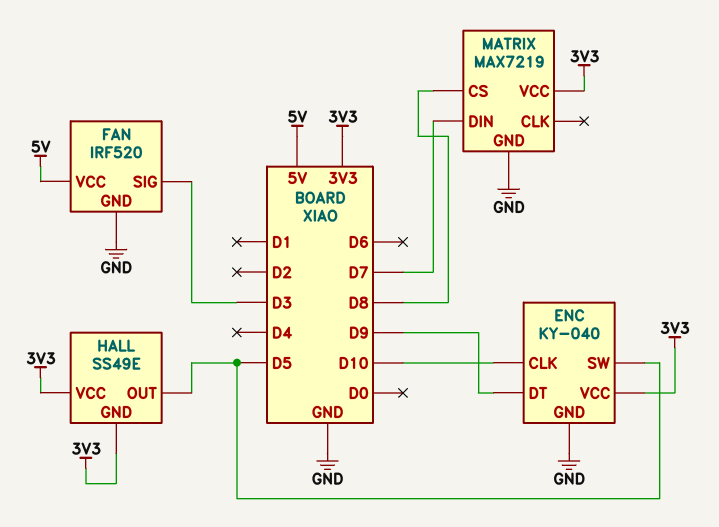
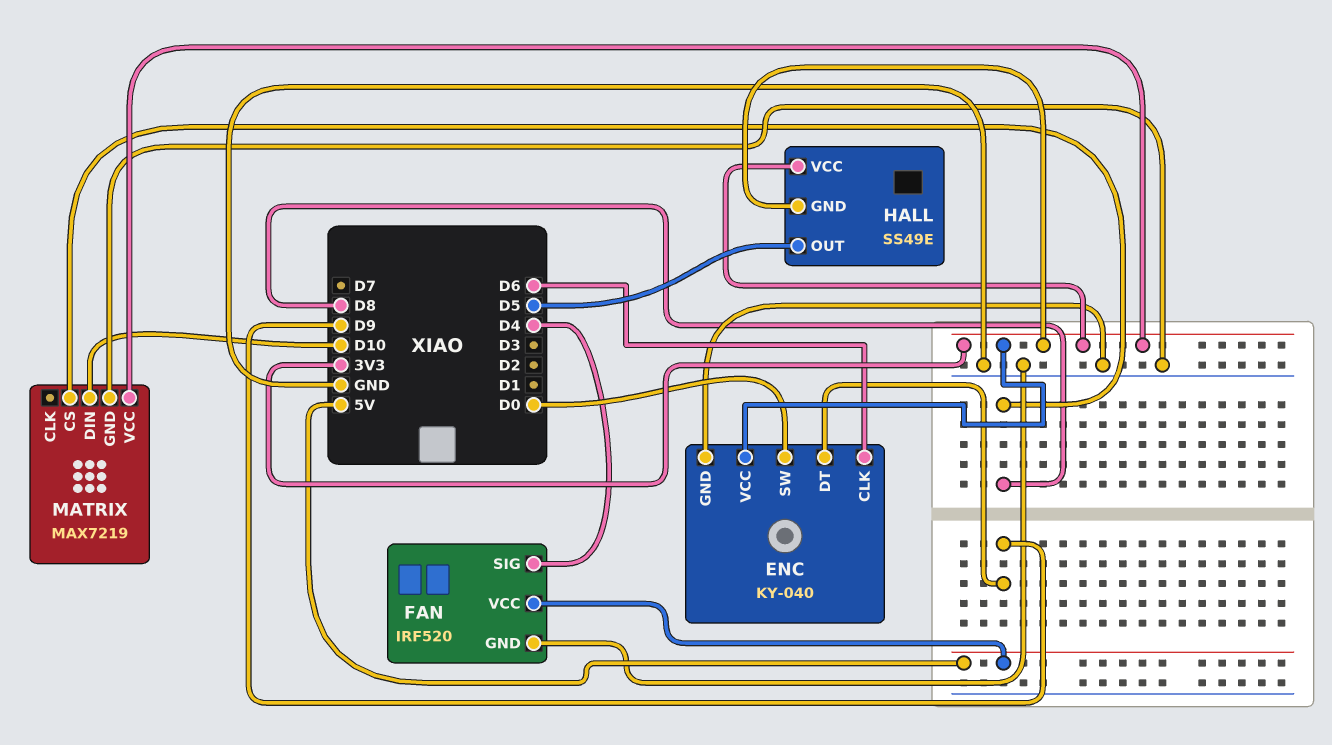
ENC pin CLK: D10 -> D6
ENC pin SW: D5 -> D0
FAN pin SIG: D3 -> D4
MATRIX pin DIN: D7 -> D10

